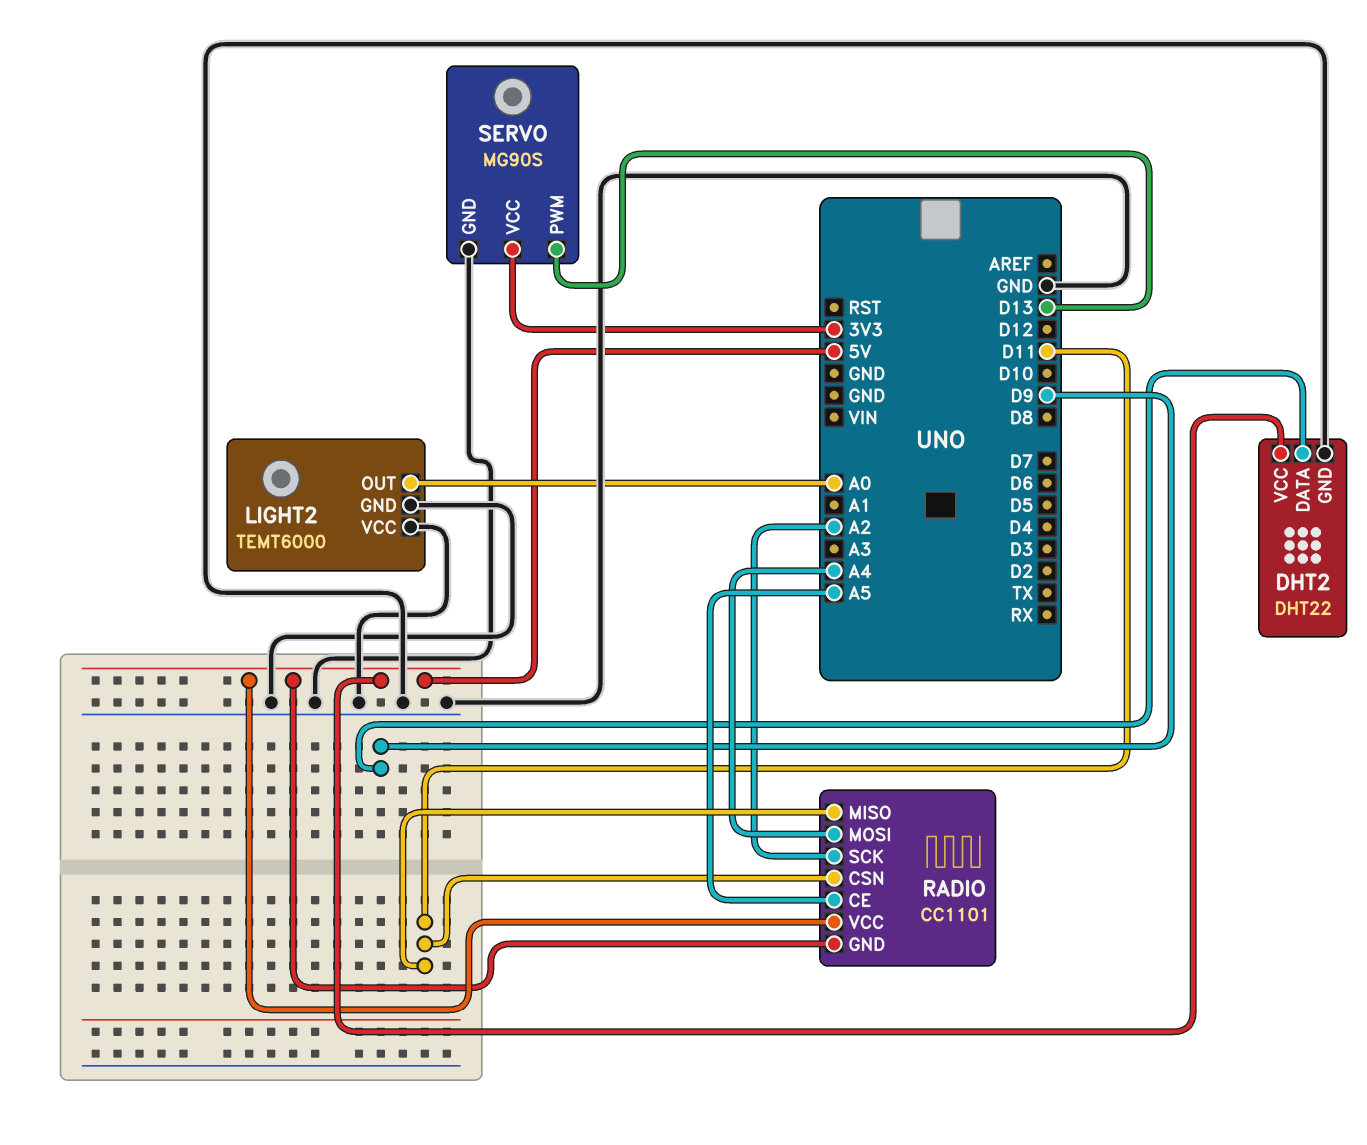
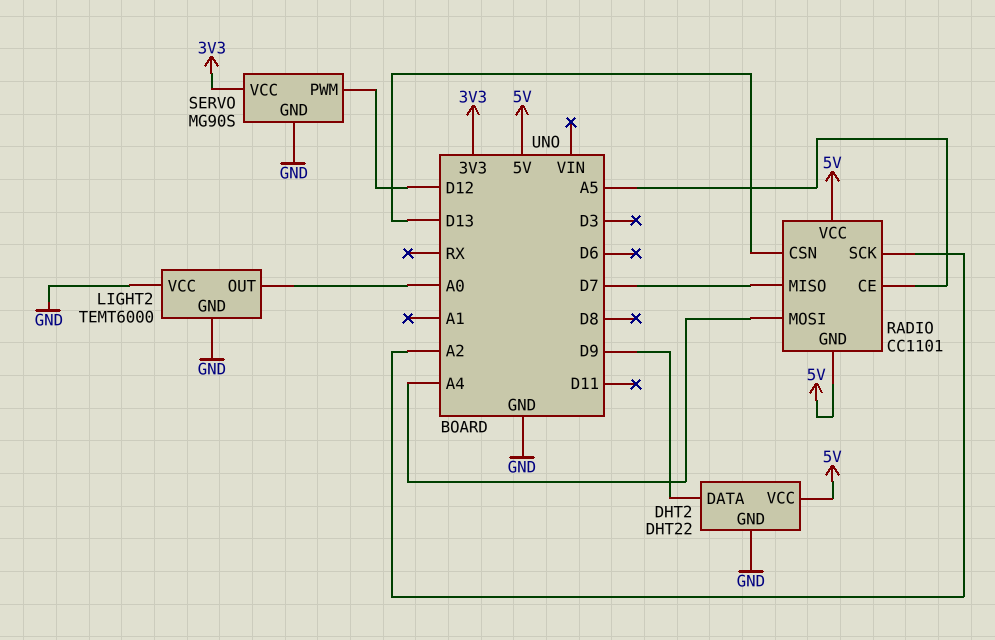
RADIO pin CSN: D11 -> D13
RADIO pin MISO: D11 -> D7
SERVO pin PWM: D13 -> D12

